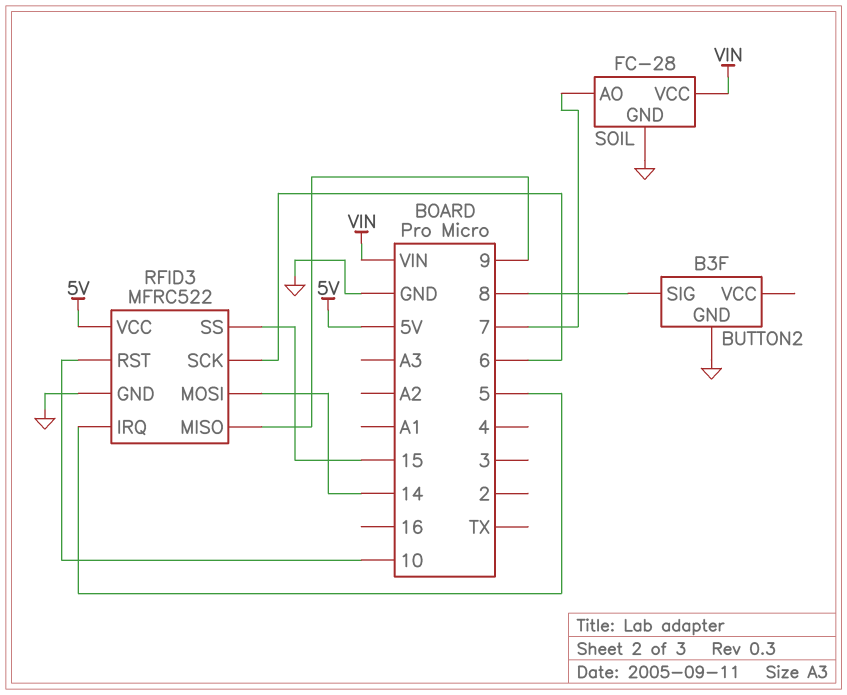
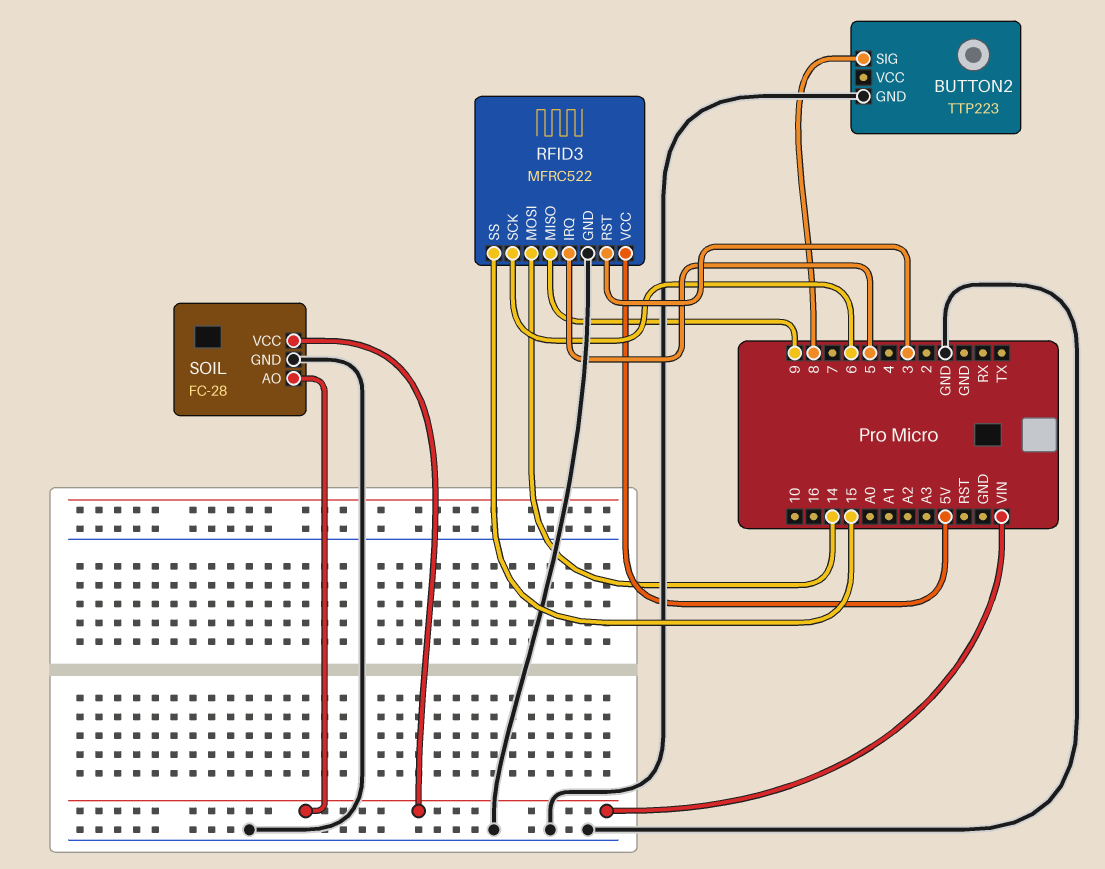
BUTTON2: B3F -> TTP223
RFID3 pin RST: 10 -> 3
SOIL pin AO: 7 -> VIN

